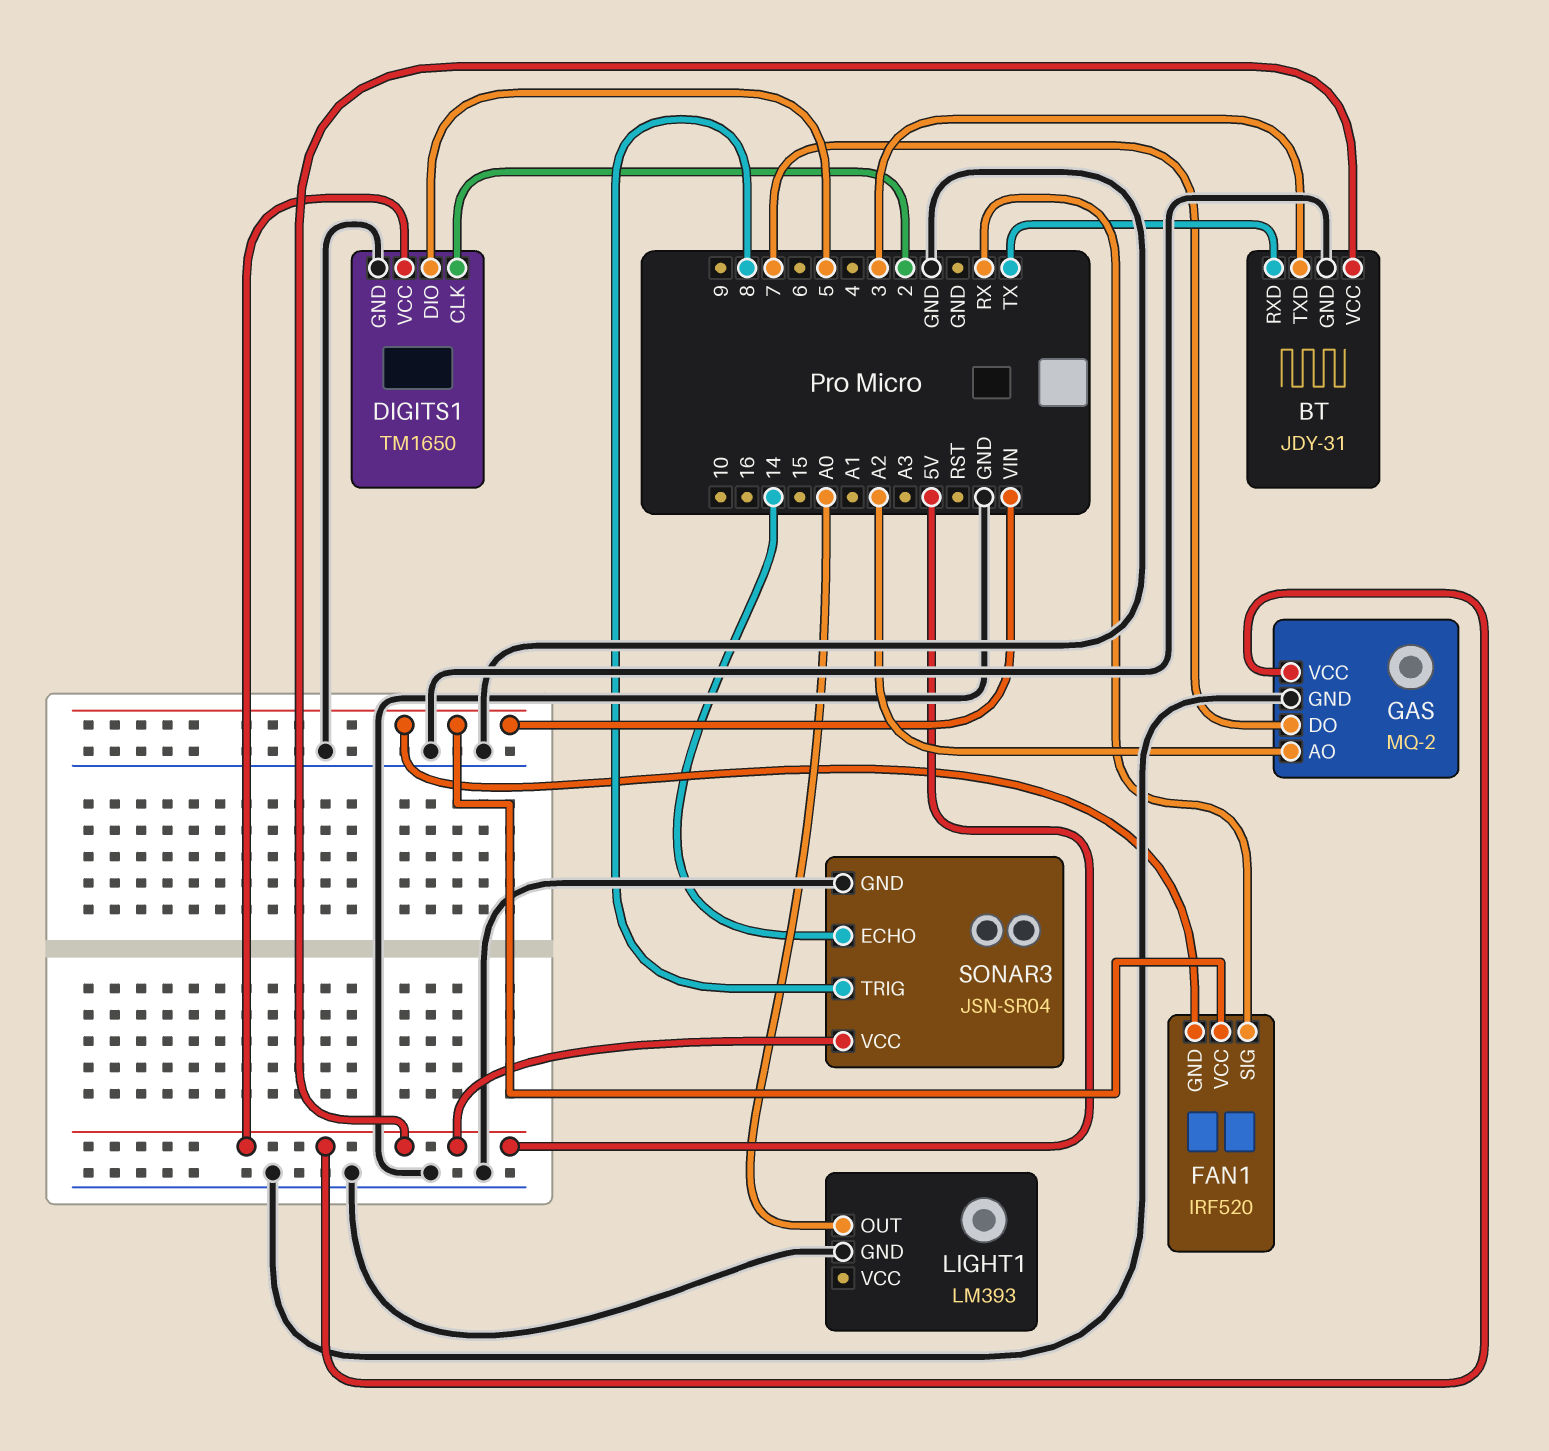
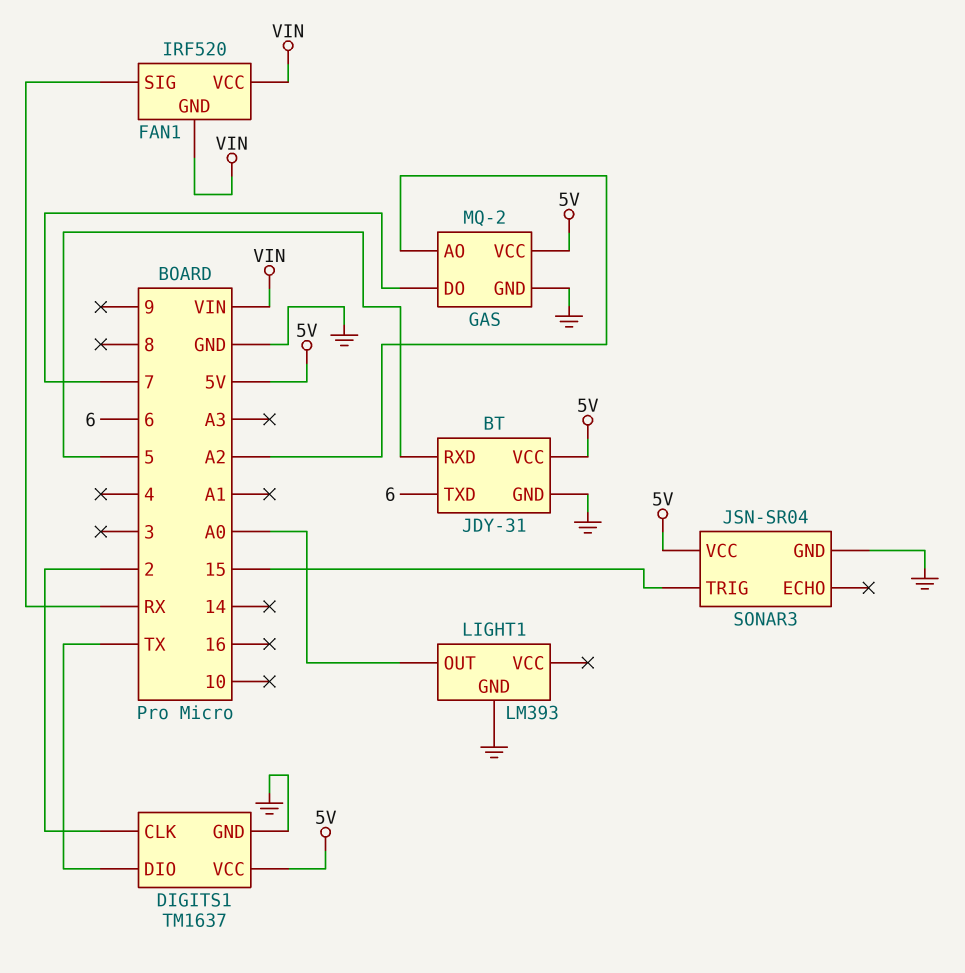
BT pin RXD: TX -> 5
BT pin TXD: 3 -> 6
DIGITS1: TM1650 -> TM1637
DIGITS1 pin DIO: 5 -> TX
SONAR3 pin ECHO: 14 -> none
SONAR3 pin TRIG: 8 -> 15

